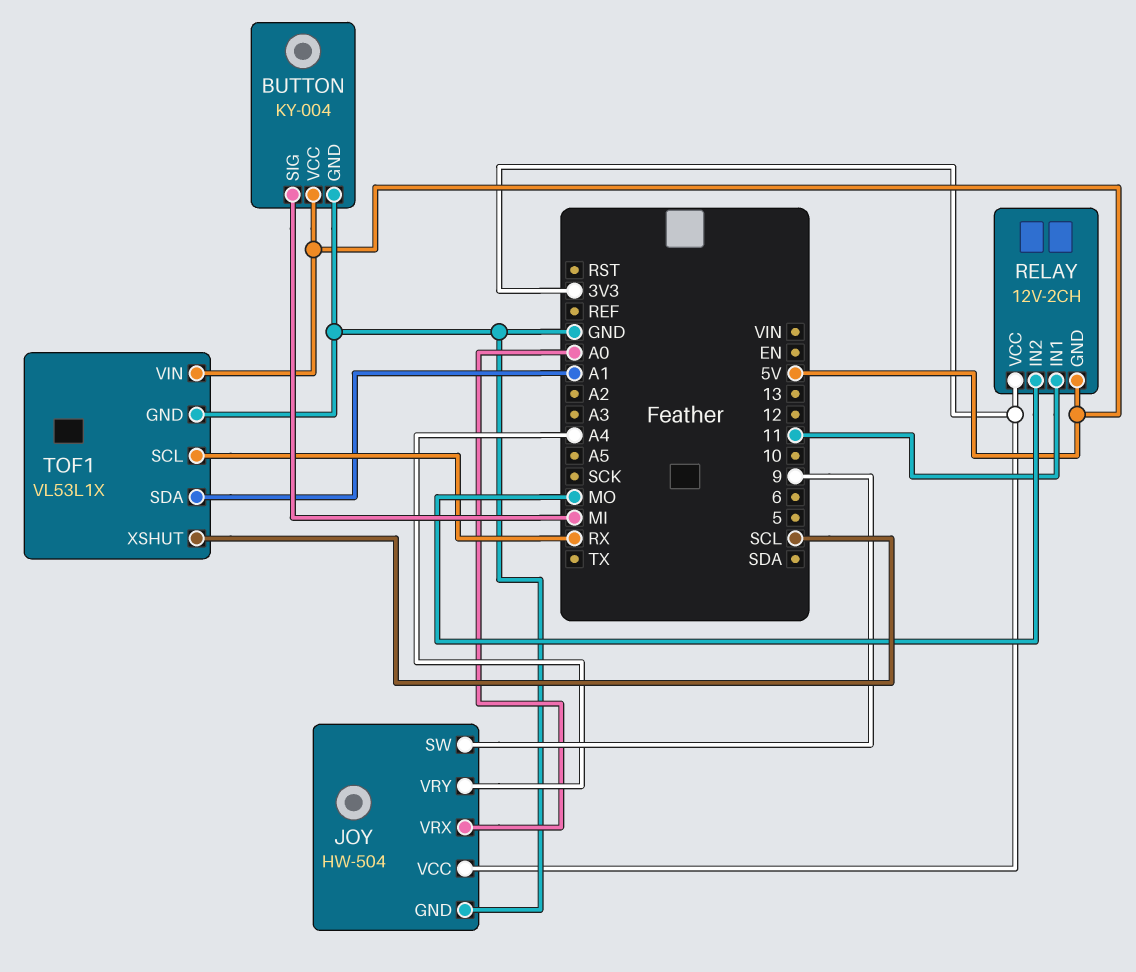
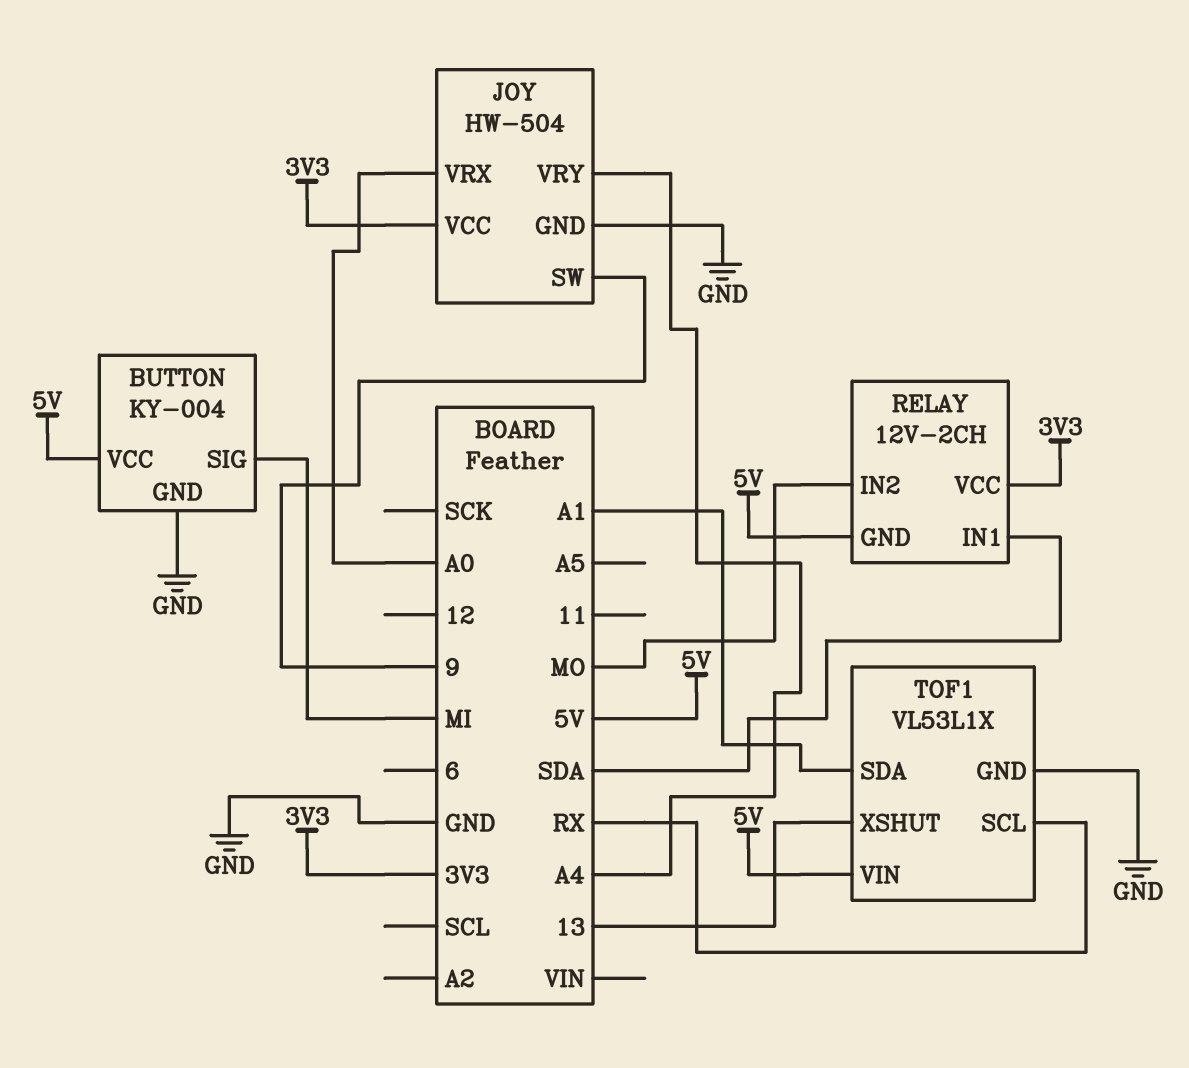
RELAY pin IN1: 11 -> SDA
TOF1 pin XSHUT: SCL -> 13

